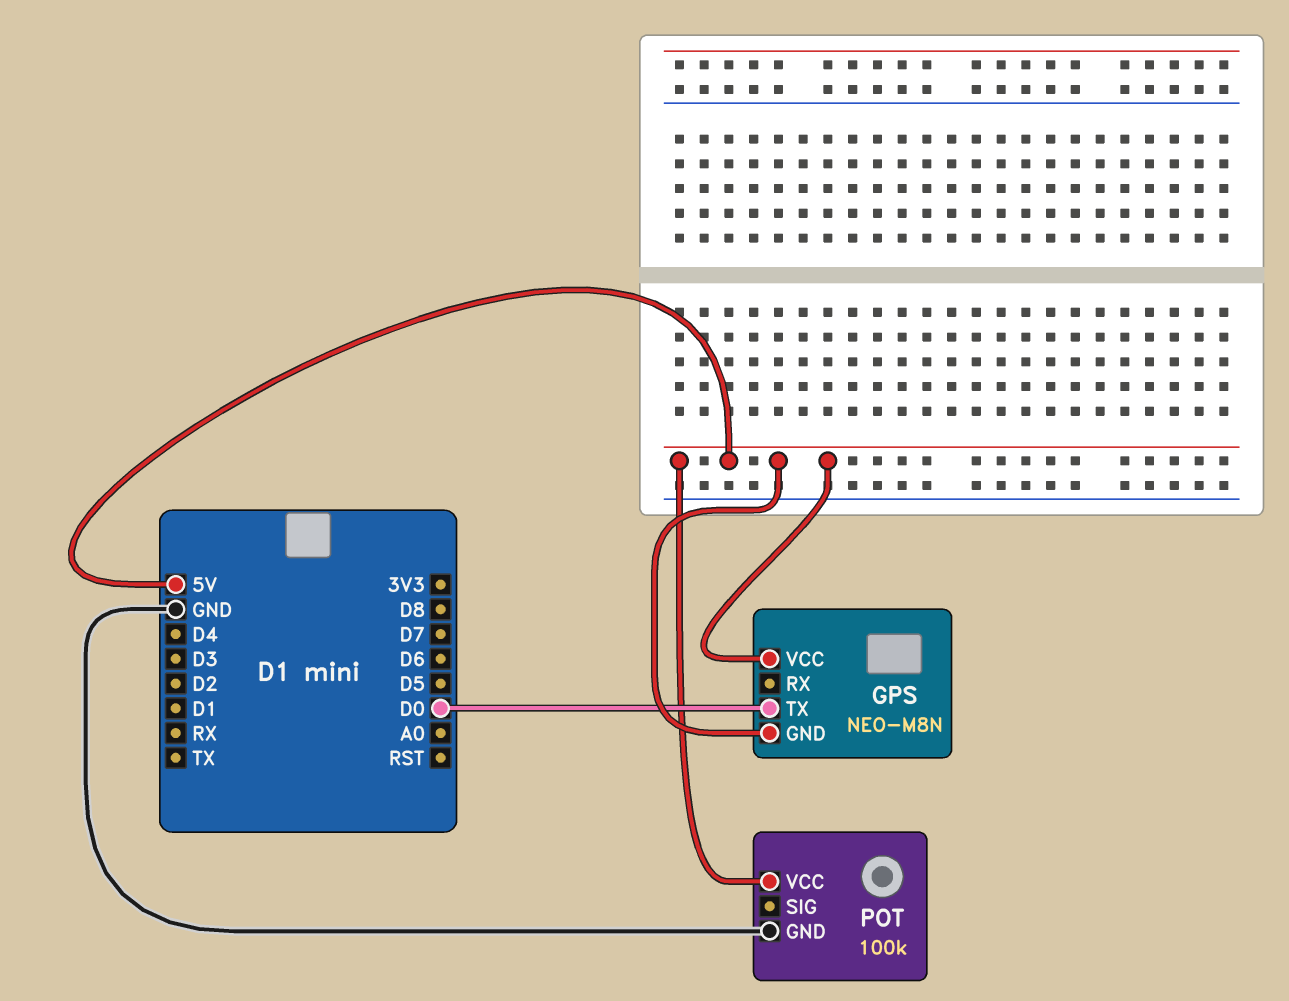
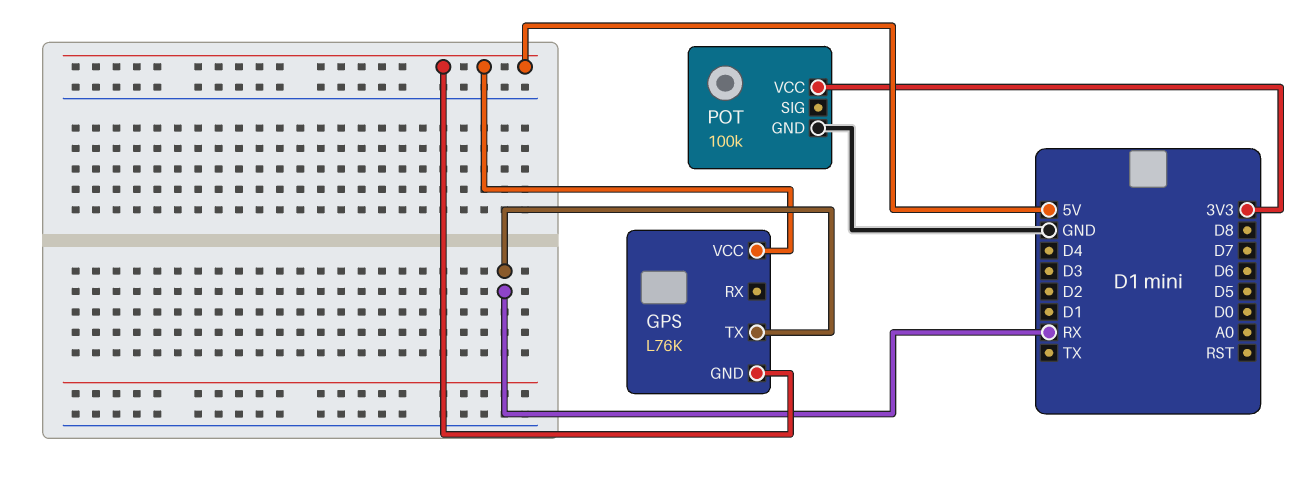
GPS: NEO-M8N -> L76K
GPS pin TX: D0 -> RX
POT pin VCC: 5V -> 3V3

